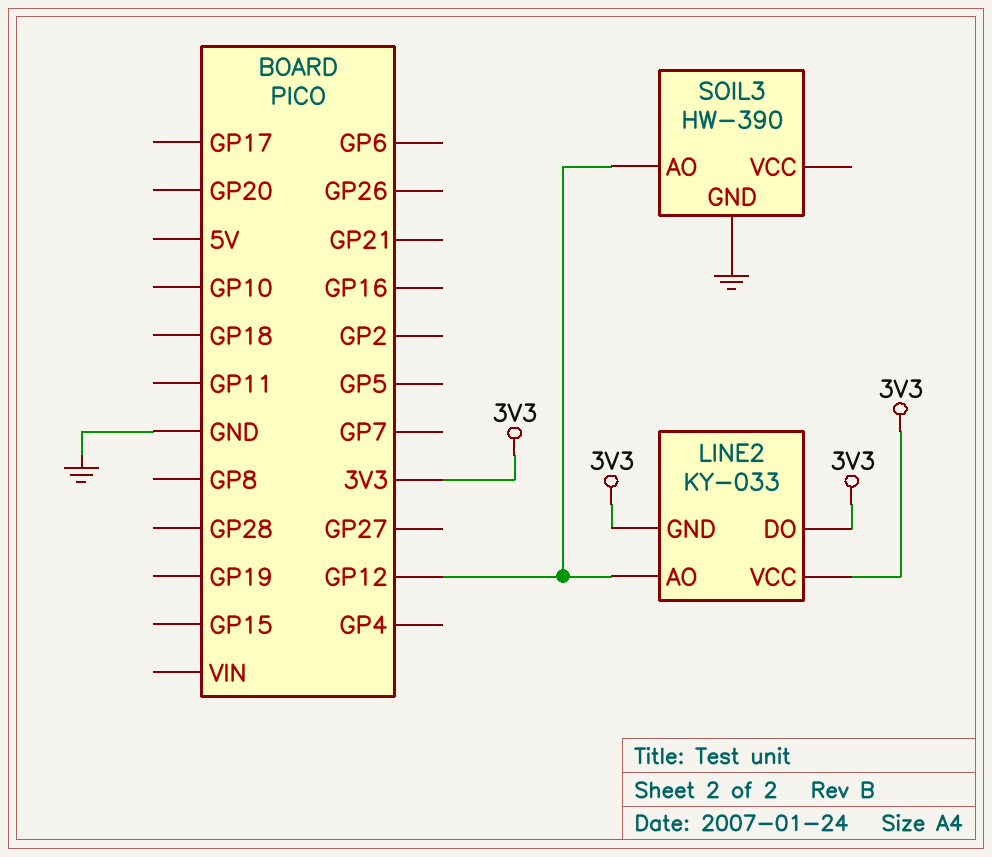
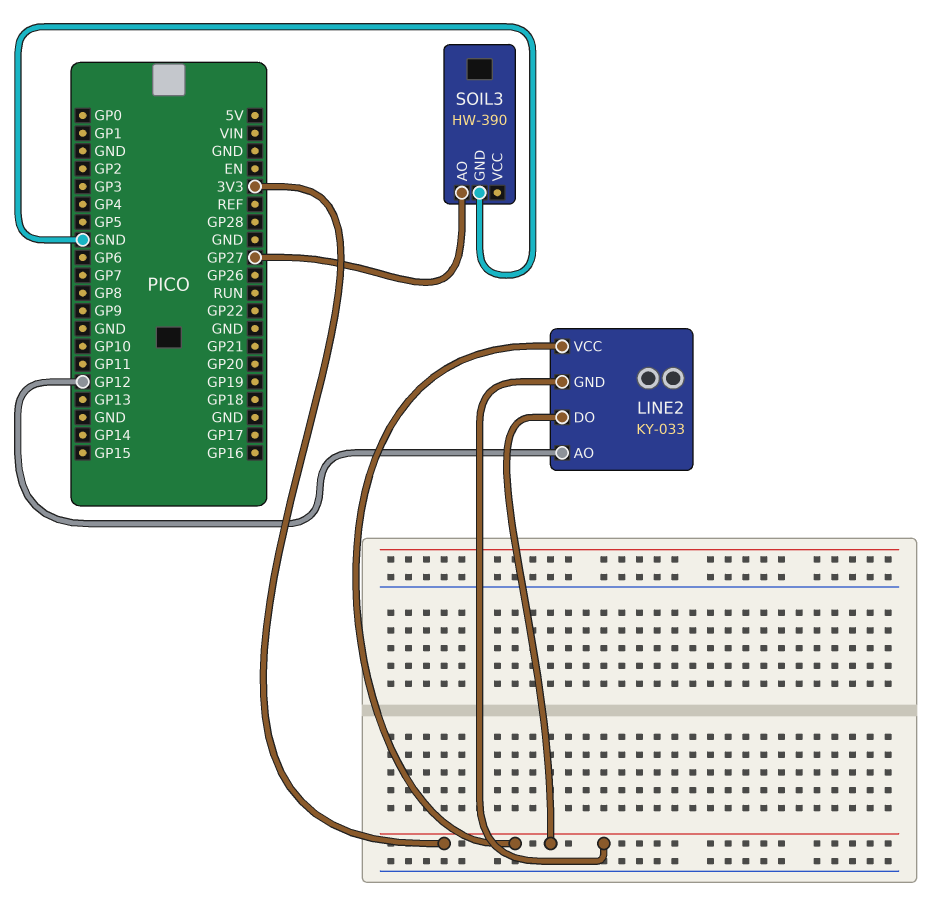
SOIL3 pin AO: GP12 -> GP27

